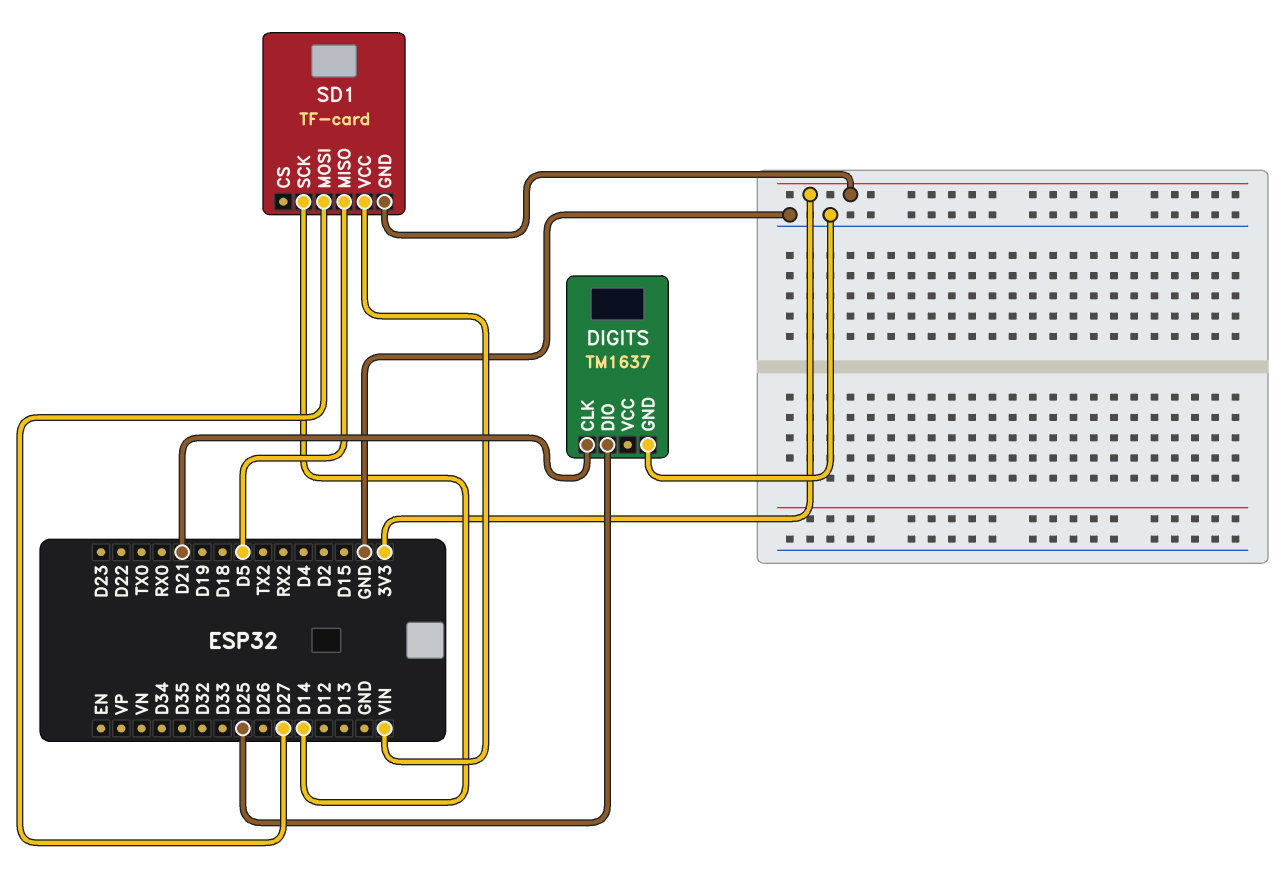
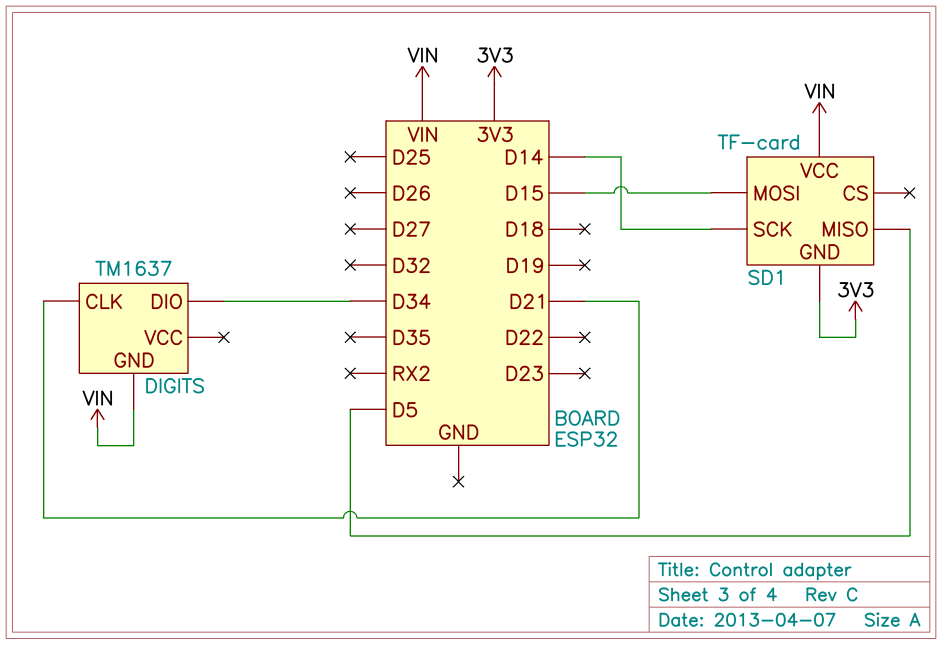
DIGITS pin DIO: D25 -> D34
DIGITS pin GND: GND -> VIN
SD1 pin MOSI: D27 -> D15

